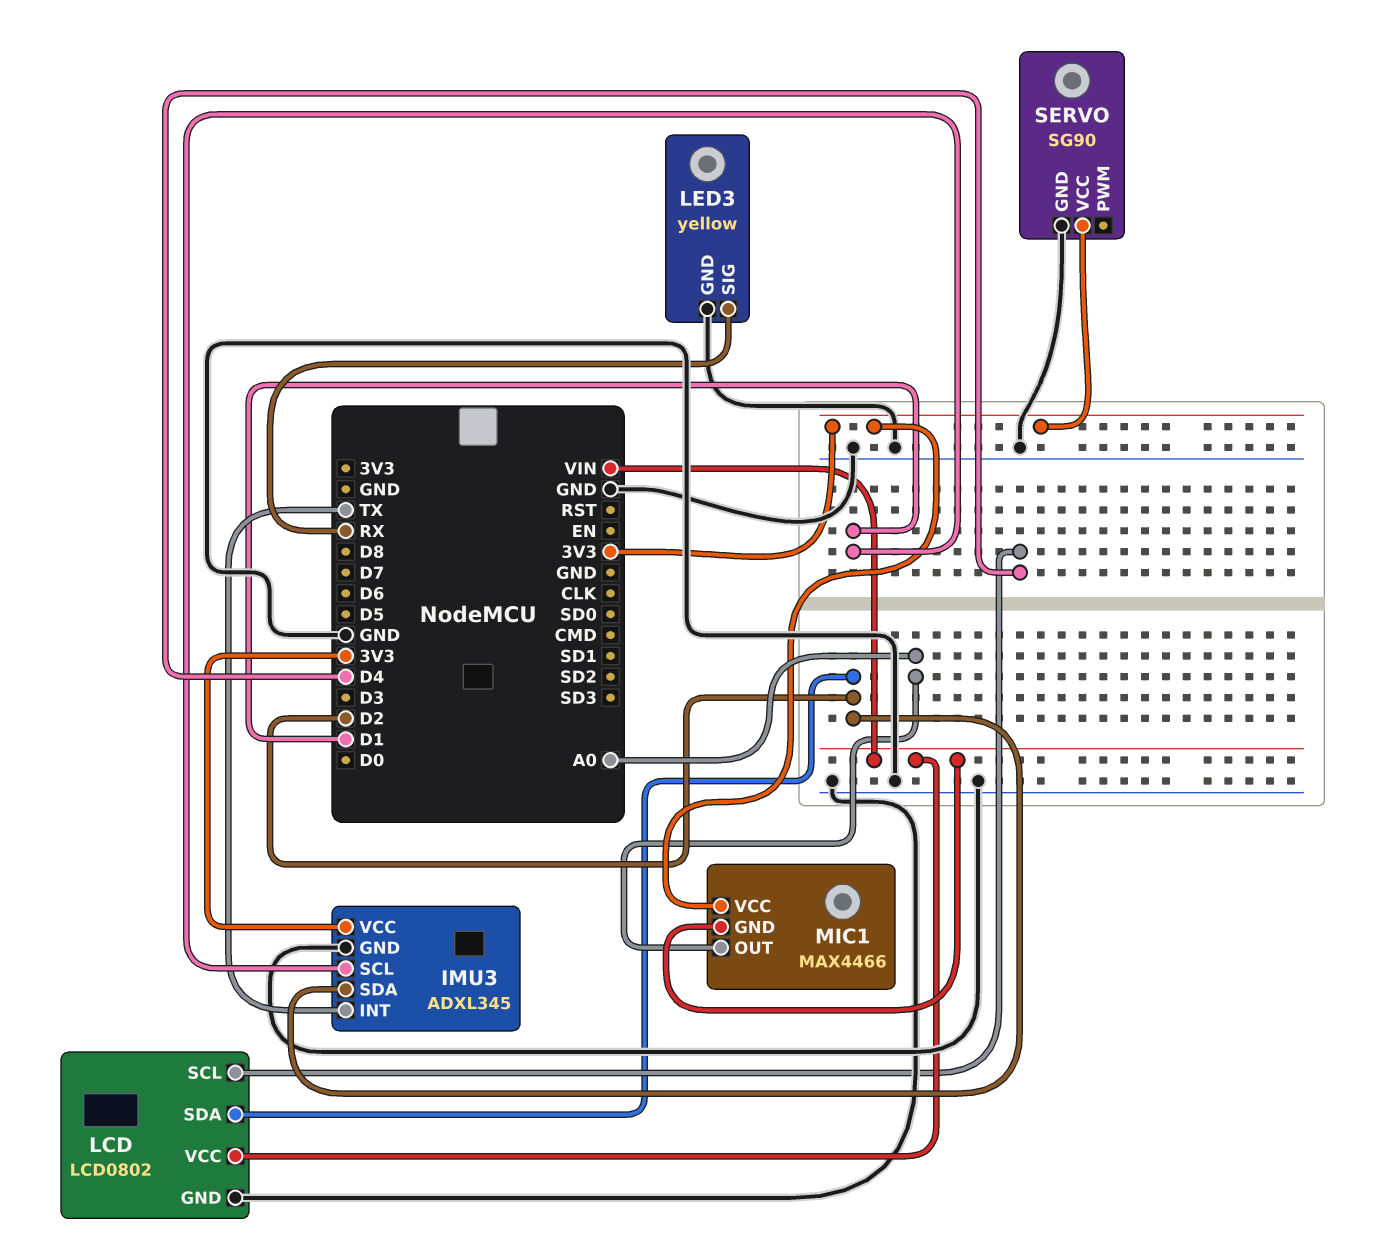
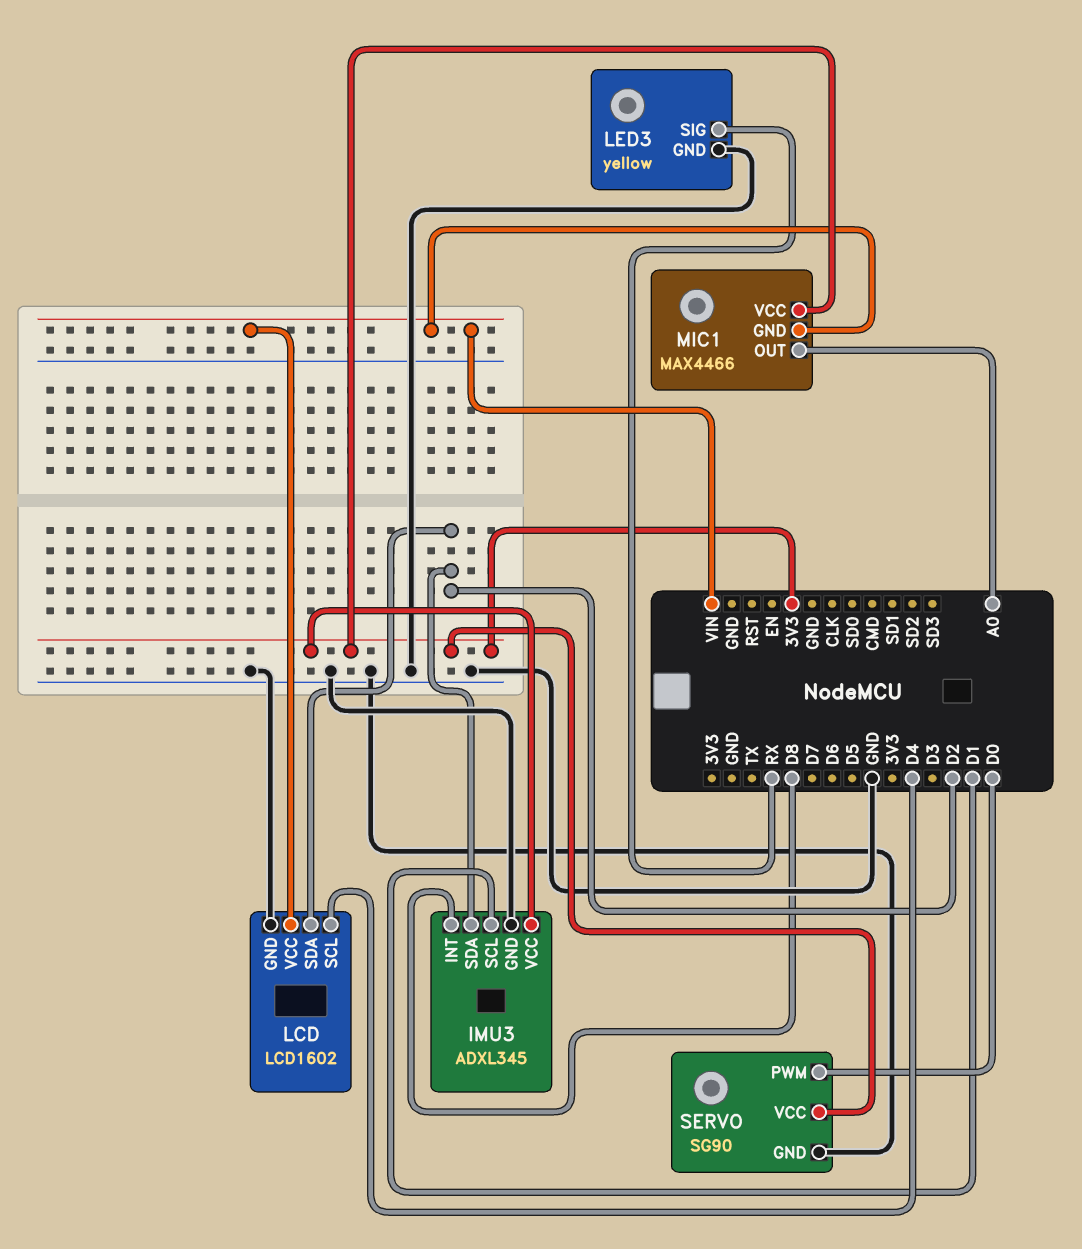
IMU3 pin INT: TX -> D8
LCD: LCD0802 -> LCD1602
SERVO pin PWM: none -> D0

